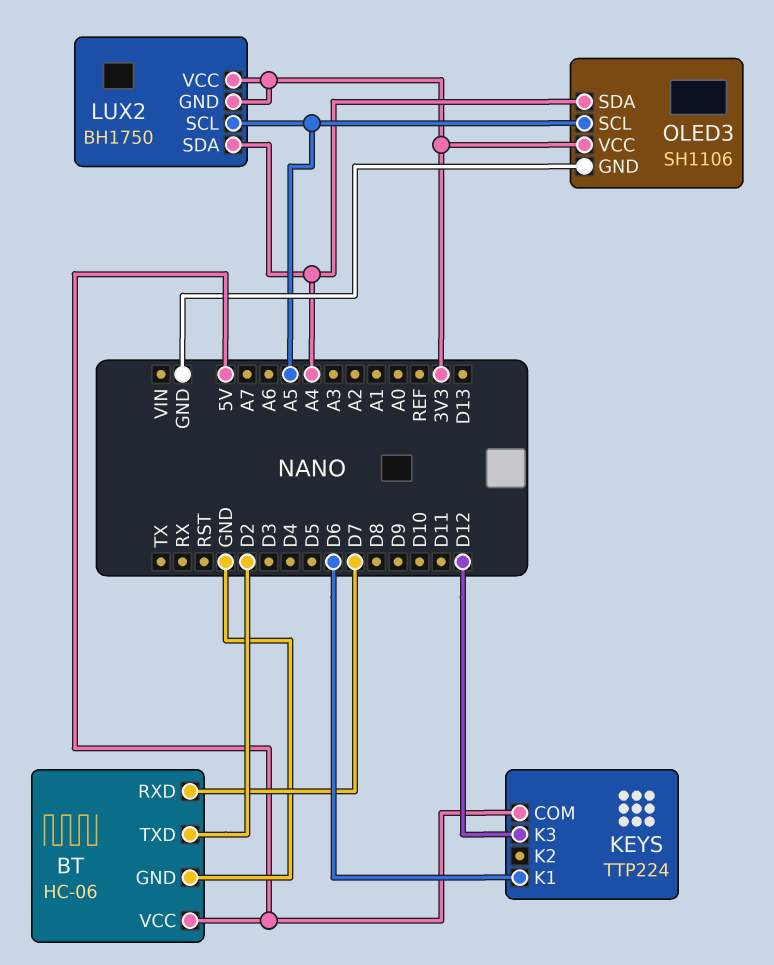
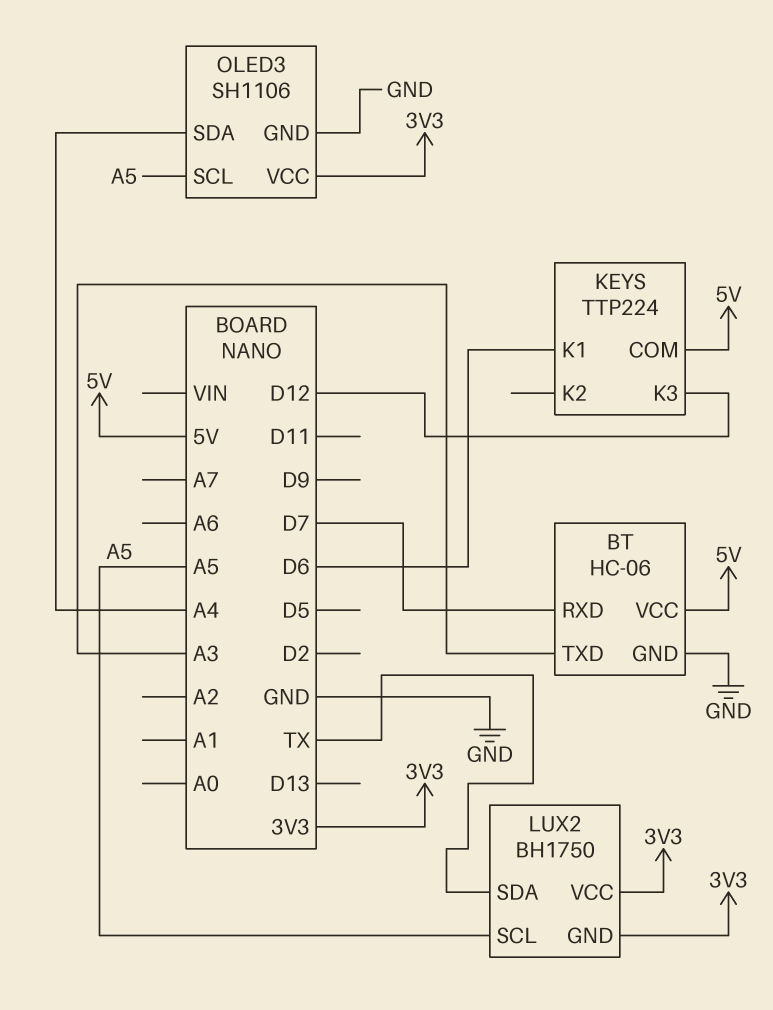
BT pin TXD: D2 -> A3
LUX2 pin SDA: A4 -> TX

